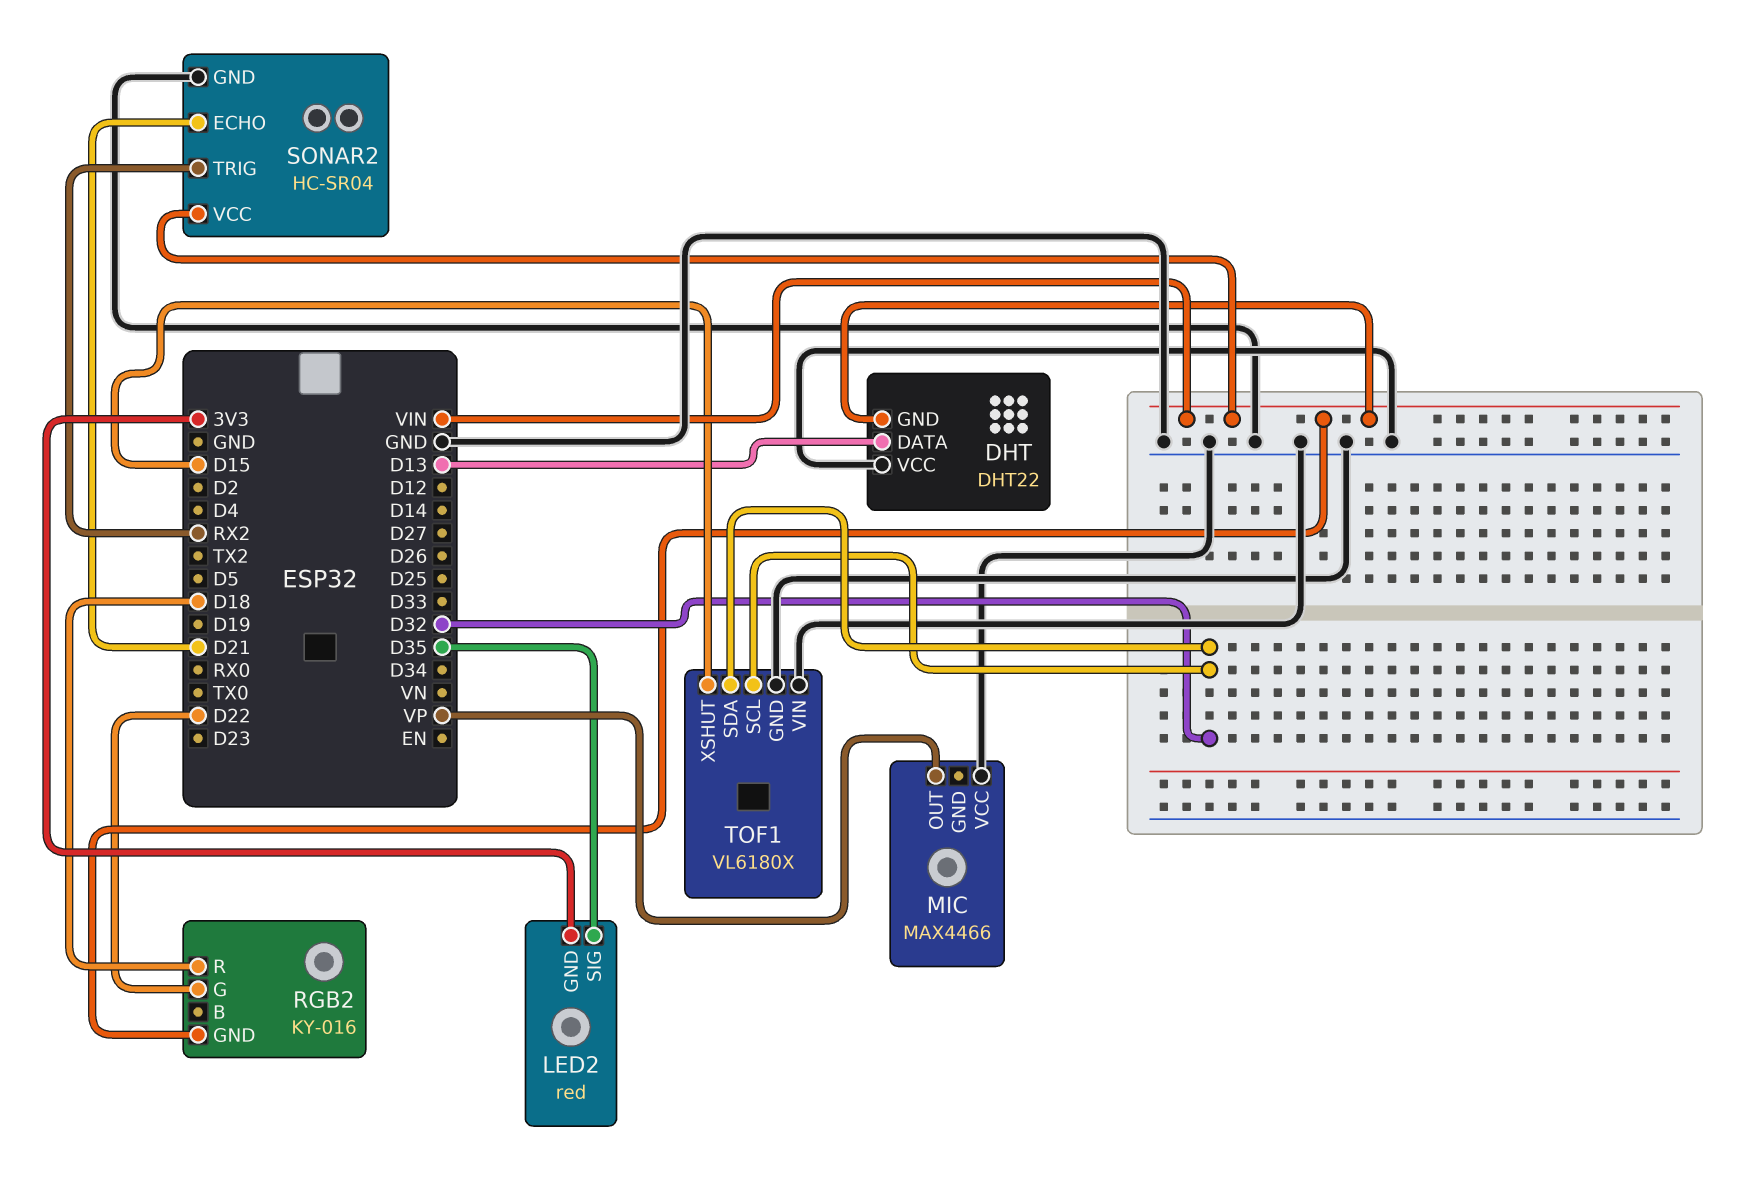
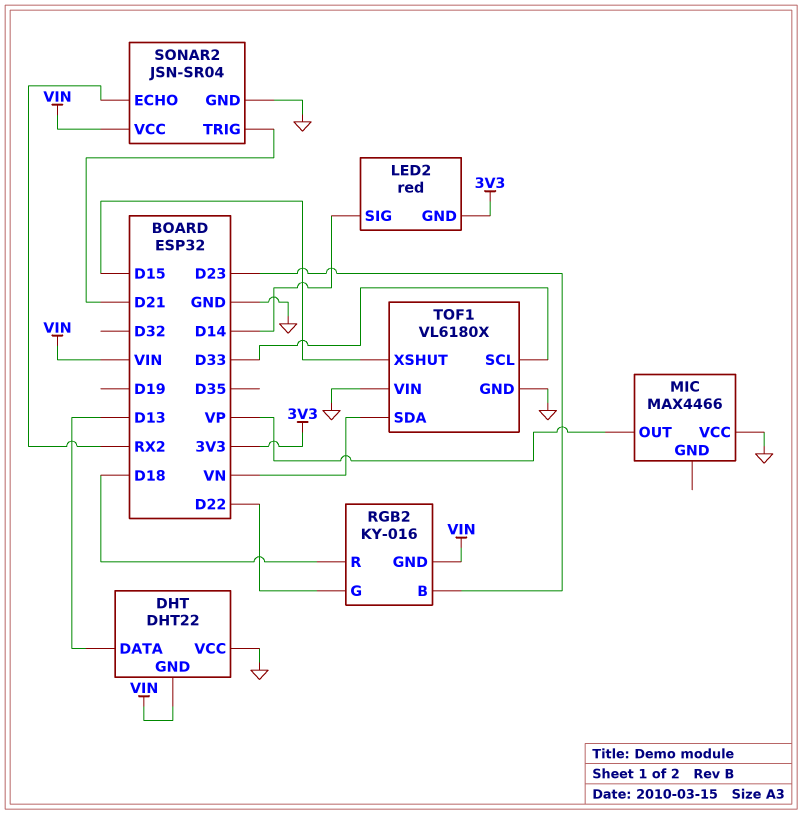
LED2 pin SIG: D35 -> D14
RGB2 pin B: none -> D23
SONAR2: HC-SR04 -> JSN-SR04
SONAR2 pin ECHO: D21 -> RX2
SONAR2 pin TRIG: RX2 -> D21
TOF1 pin SCL: D32 -> D33
TOF1 pin SDA: D32 -> VN

